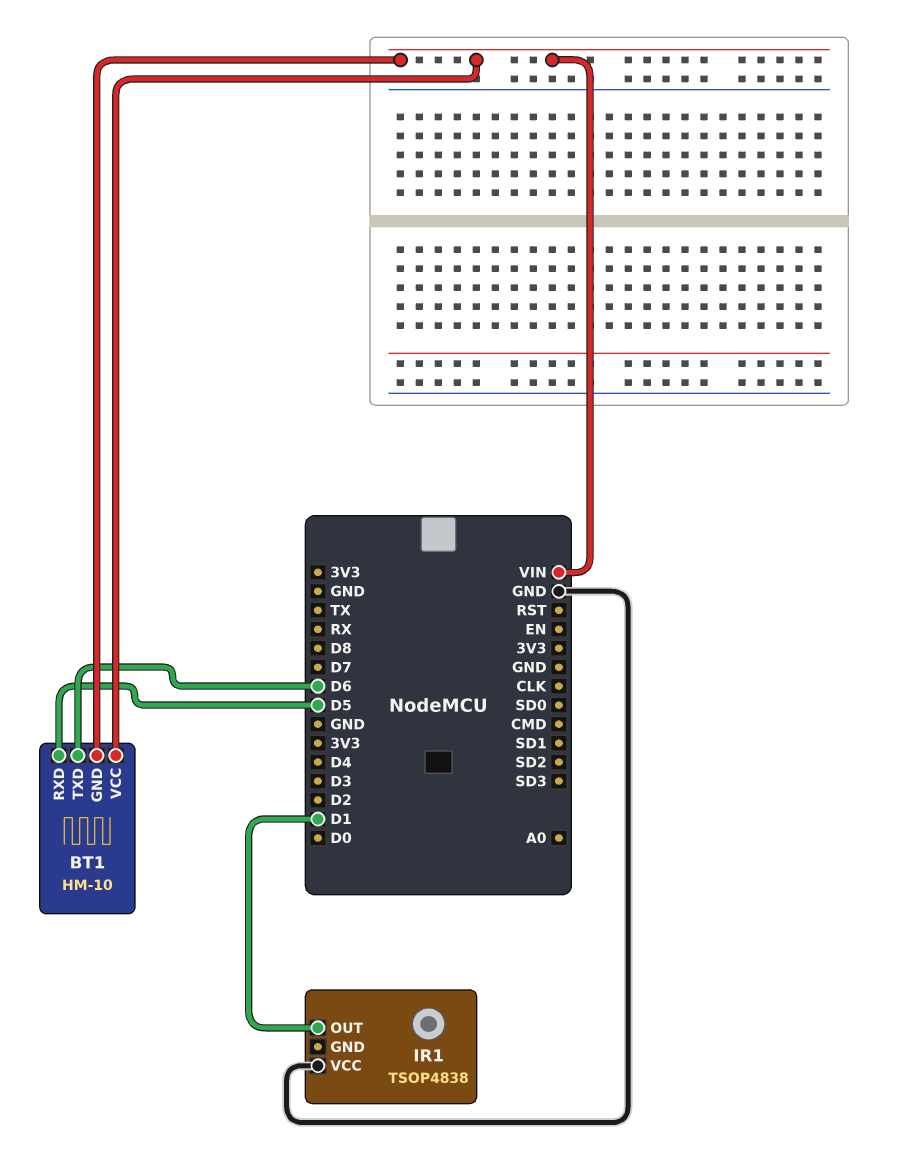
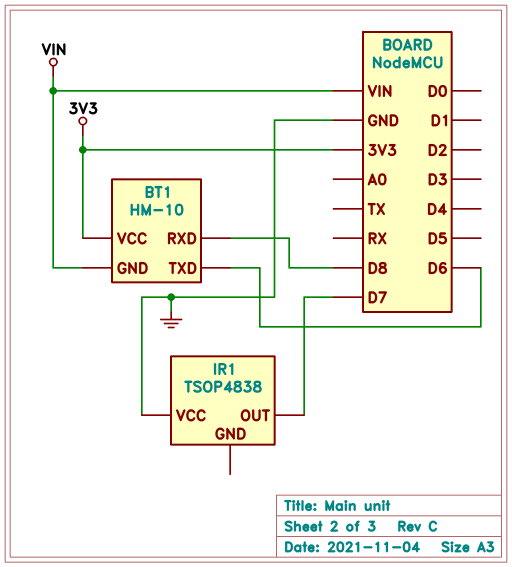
BT1 pin RXD: D5 -> D8
BT1 pin VCC: VIN -> 3V3
IR1 pin OUT: D1 -> D7

